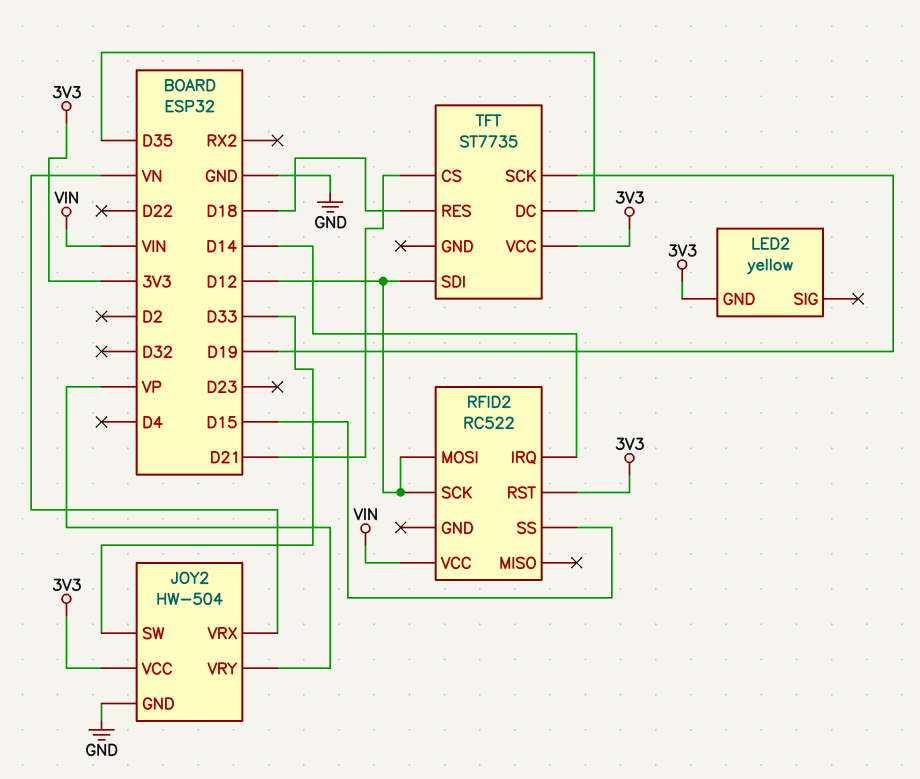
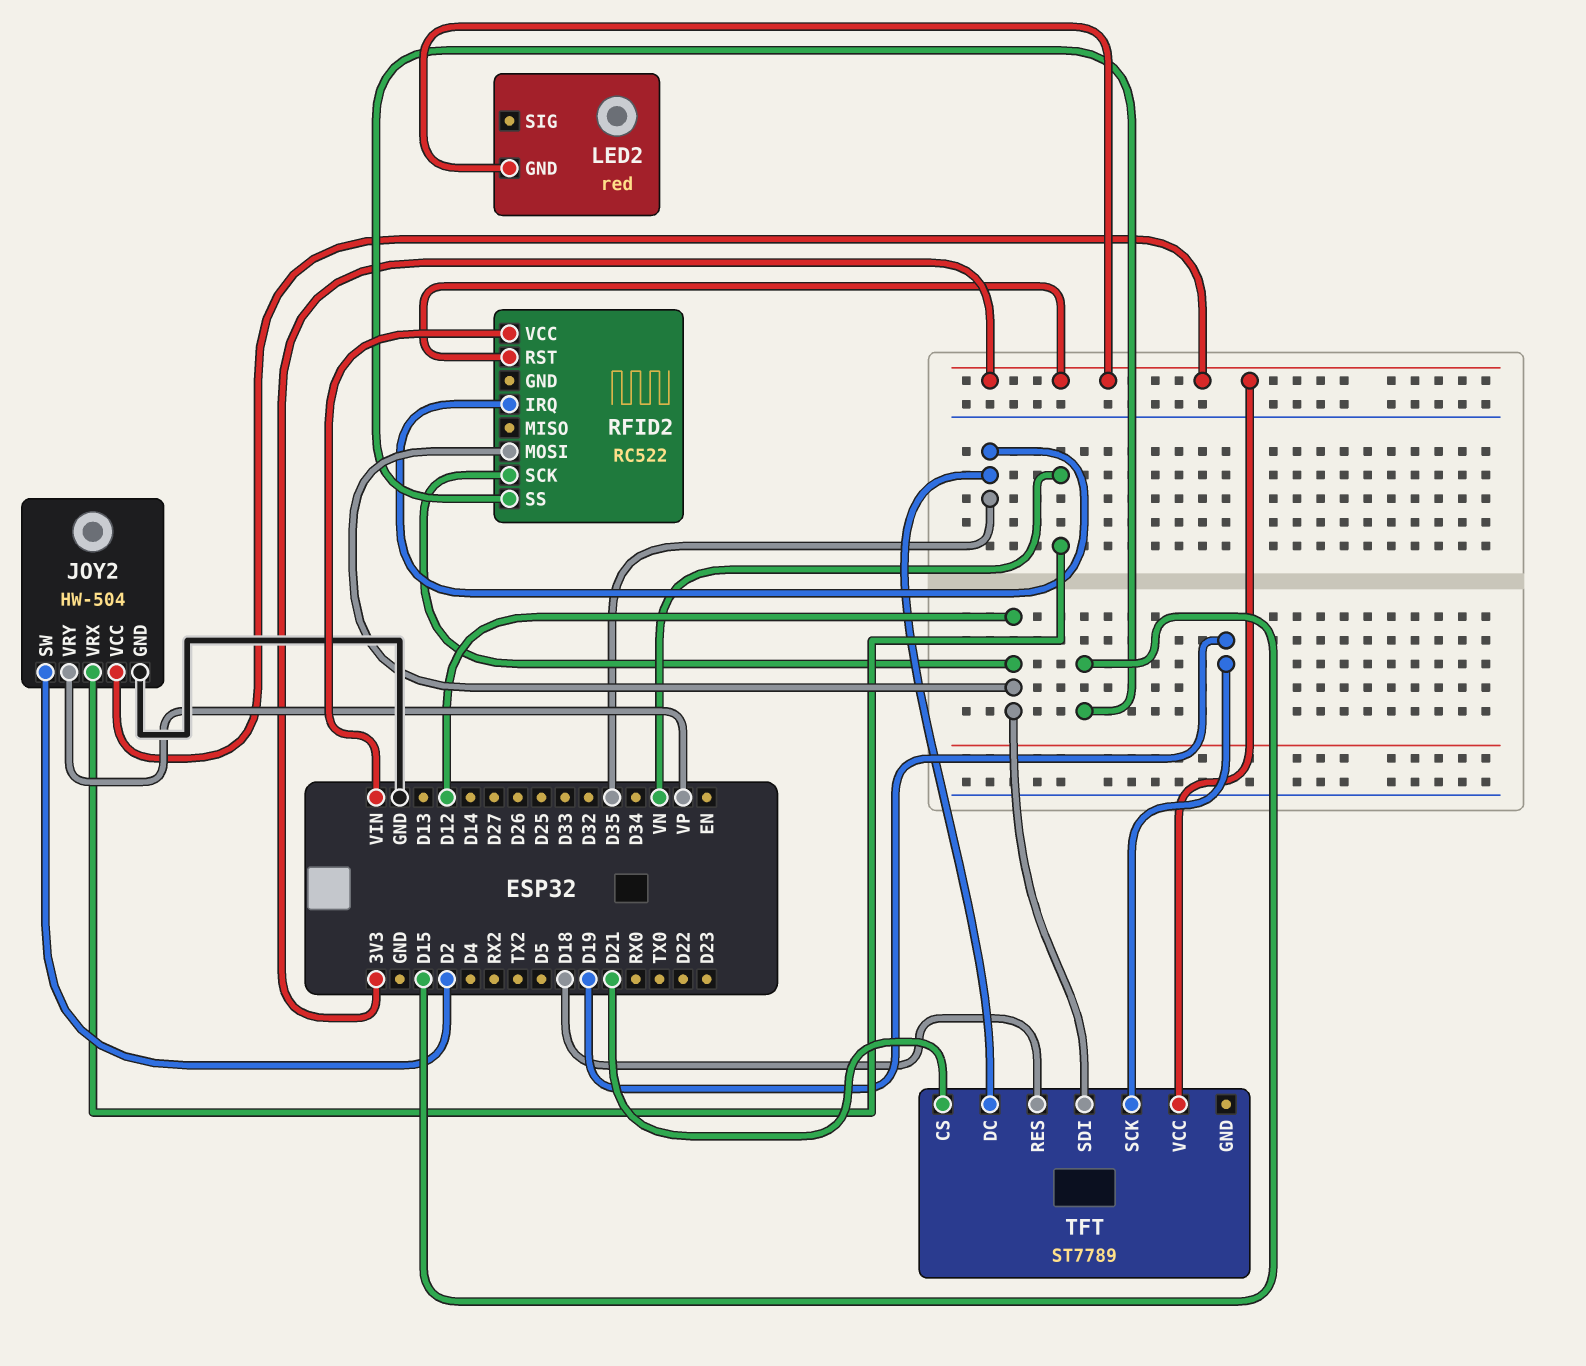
JOY2 pin SW: D33 -> D2
LED2: yellow -> red
RFID2 pin IRQ: D14 -> D35
TFT: ST7735 -> ST7789

